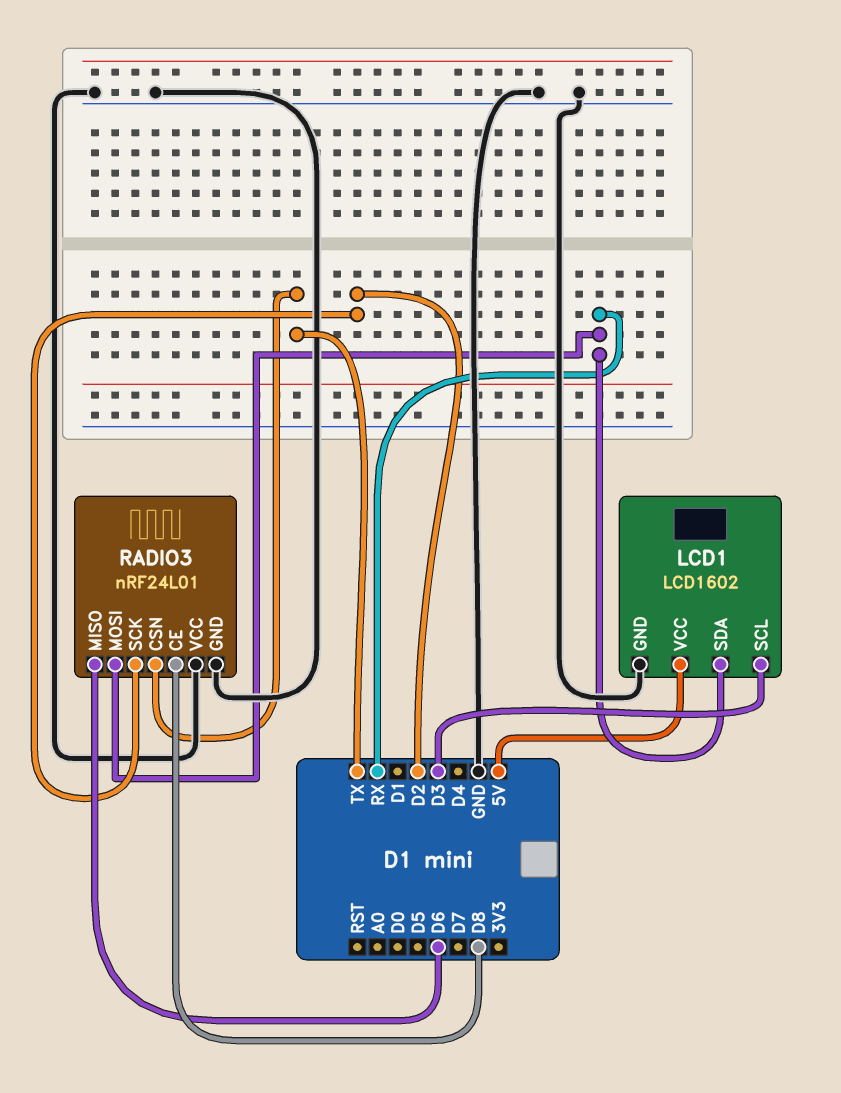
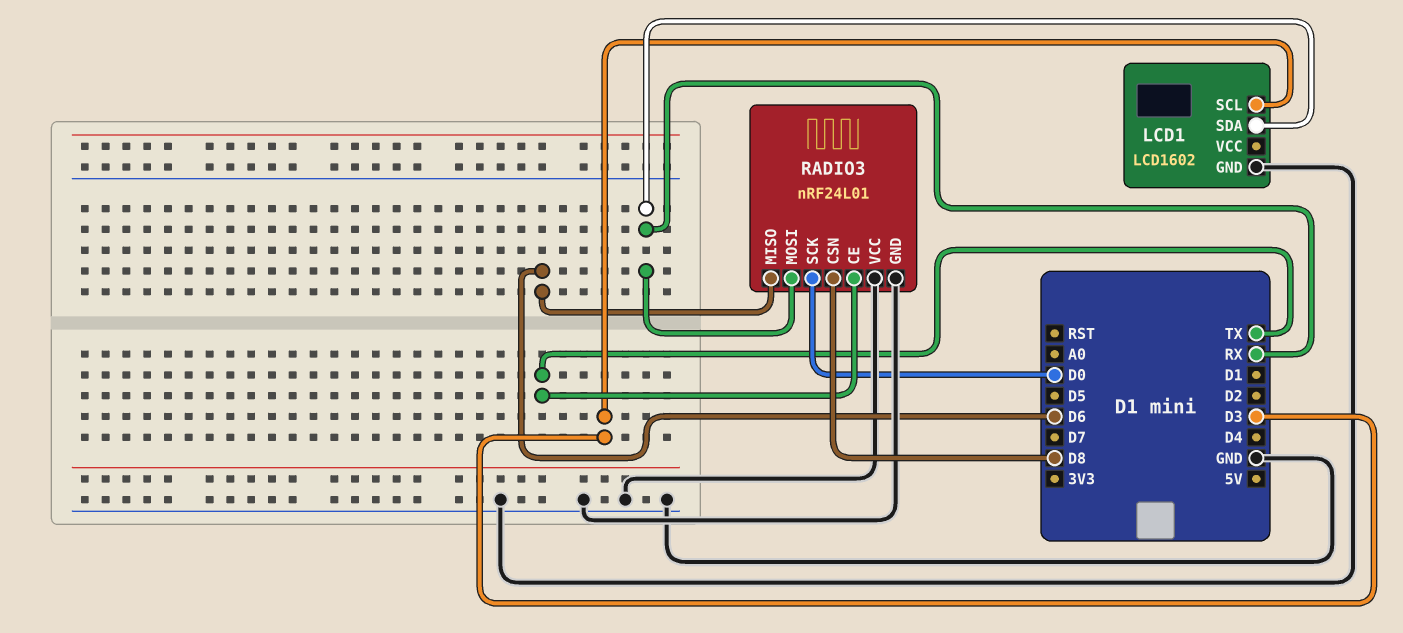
LCD1 pin VCC: 5V -> none
RADIO3 pin CE: D8 -> TX
RADIO3 pin CSN: TX -> D8
RADIO3 pin SCK: D2 -> D0

